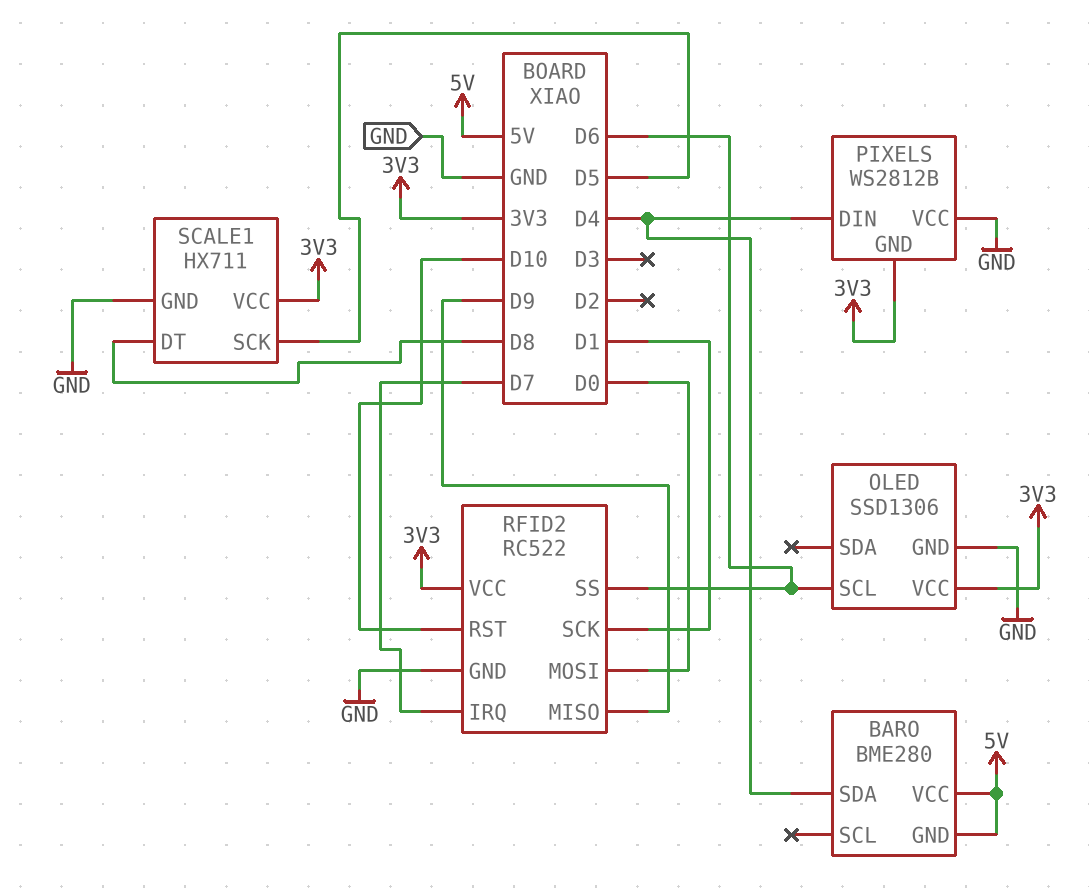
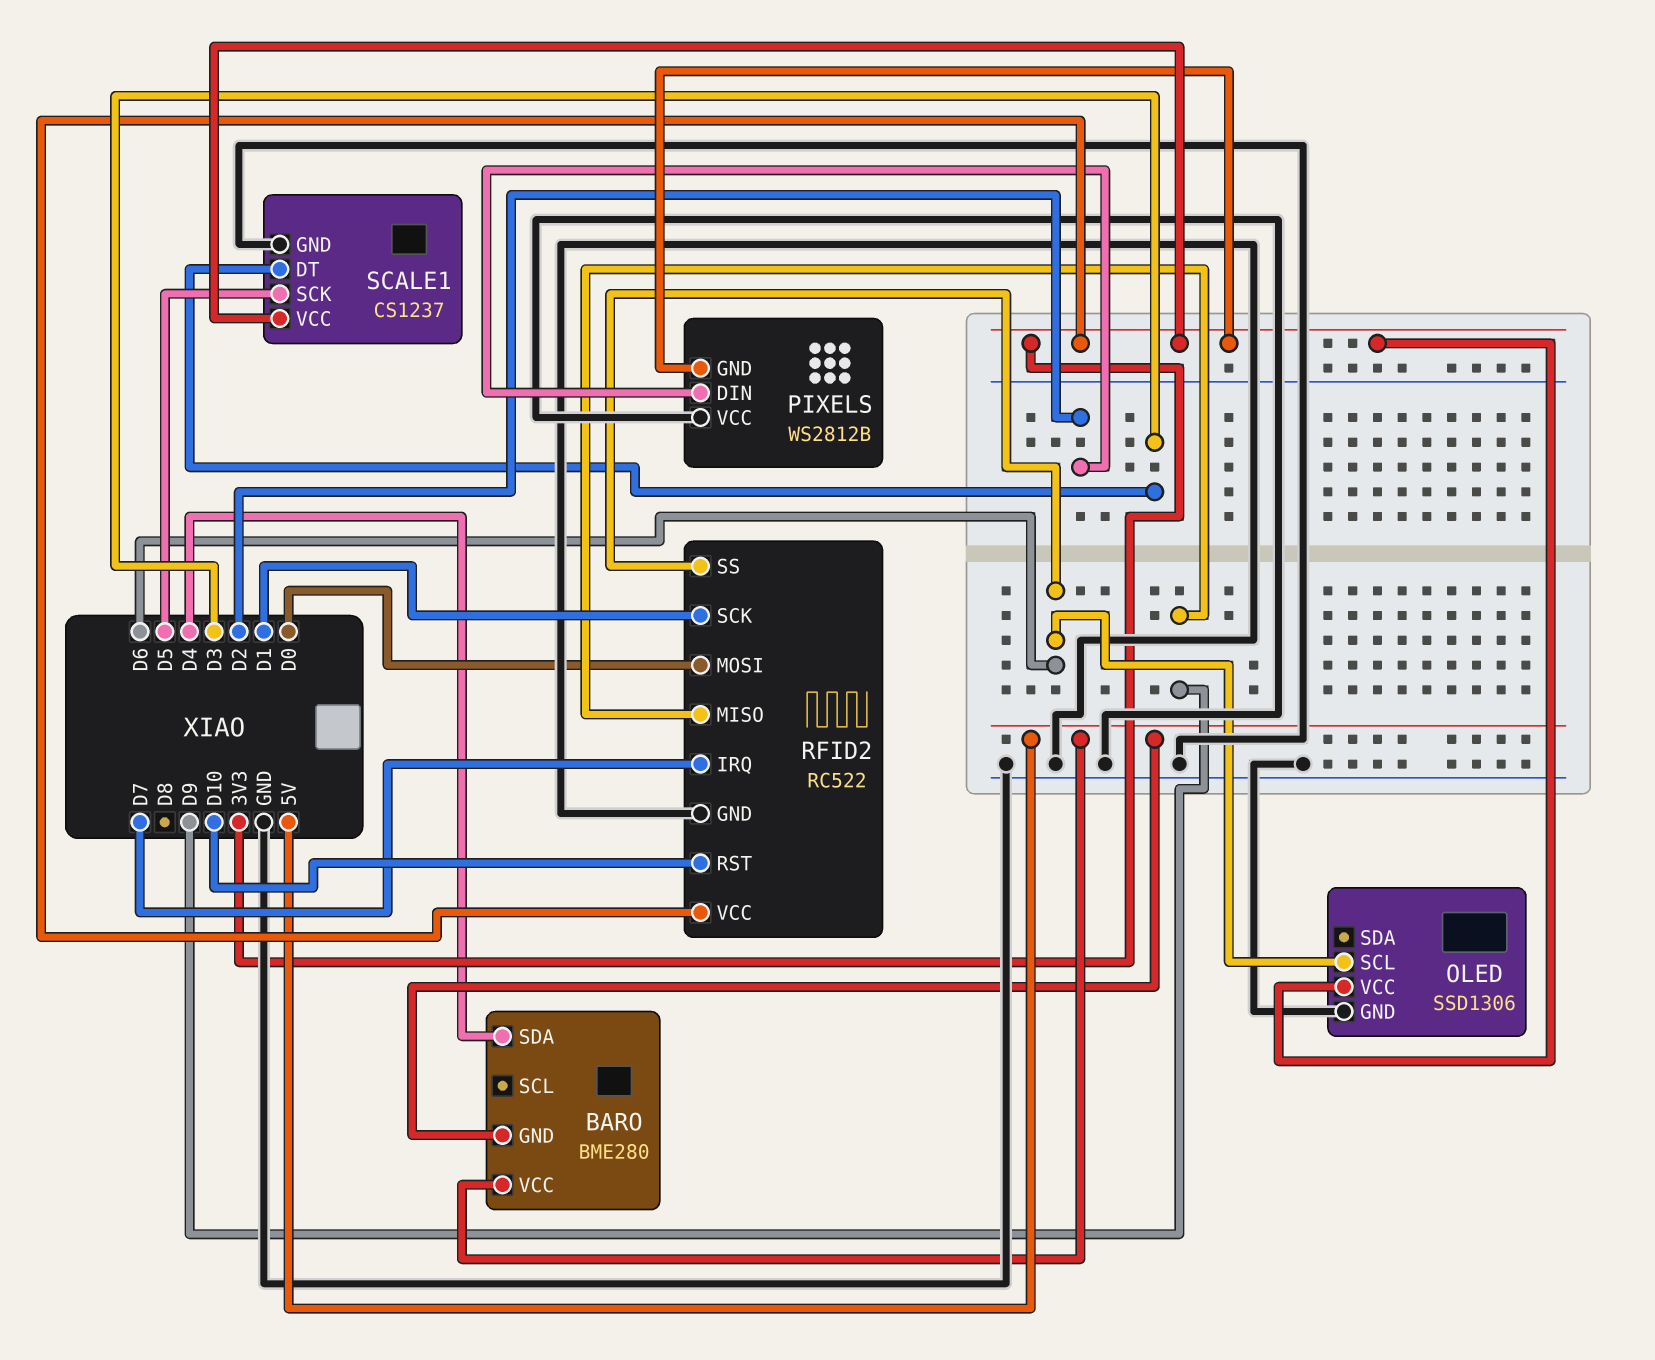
PIXELS pin DIN: D4 -> D2
SCALE1: HX711 -> CS1237
SCALE1 pin DT: D8 -> D3

